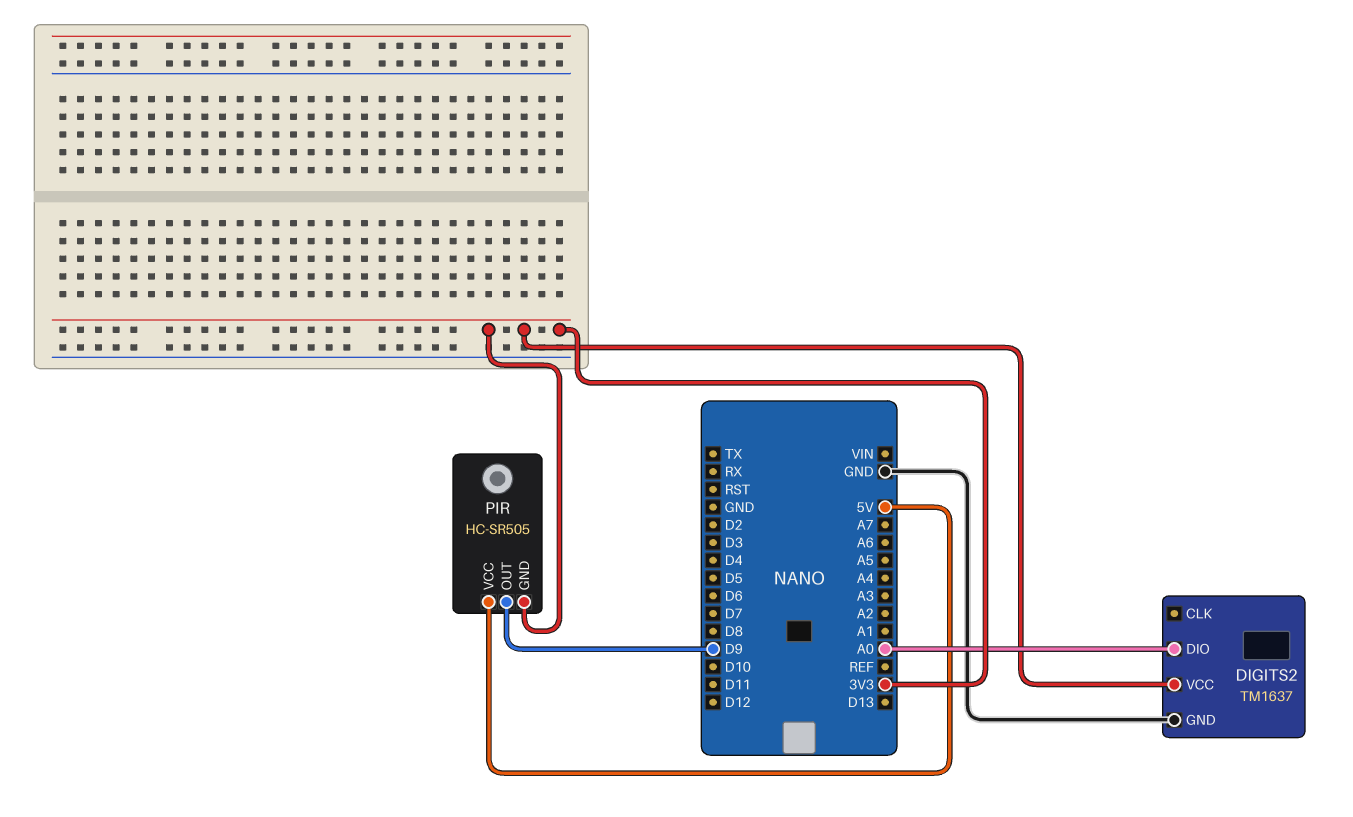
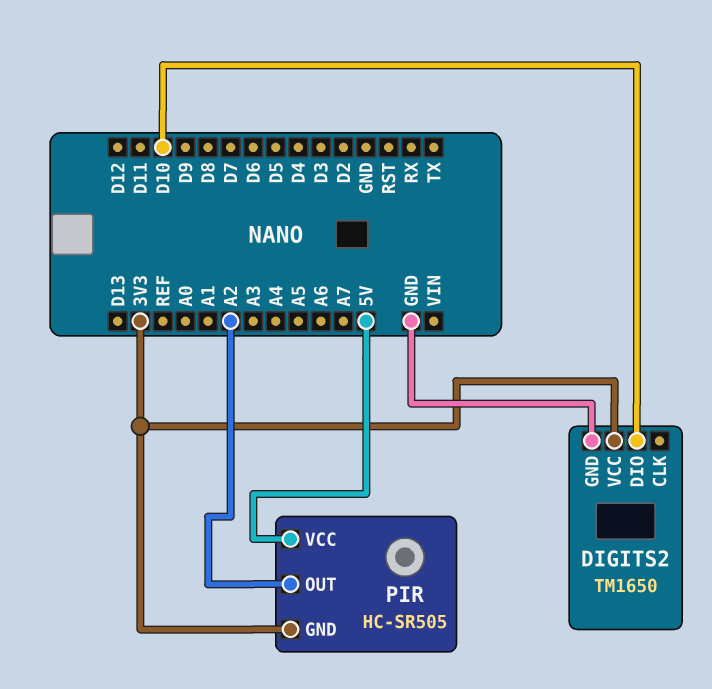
DIGITS2: TM1637 -> TM1650
DIGITS2 pin DIO: A0 -> D10
PIR pin OUT: D9 -> A2

